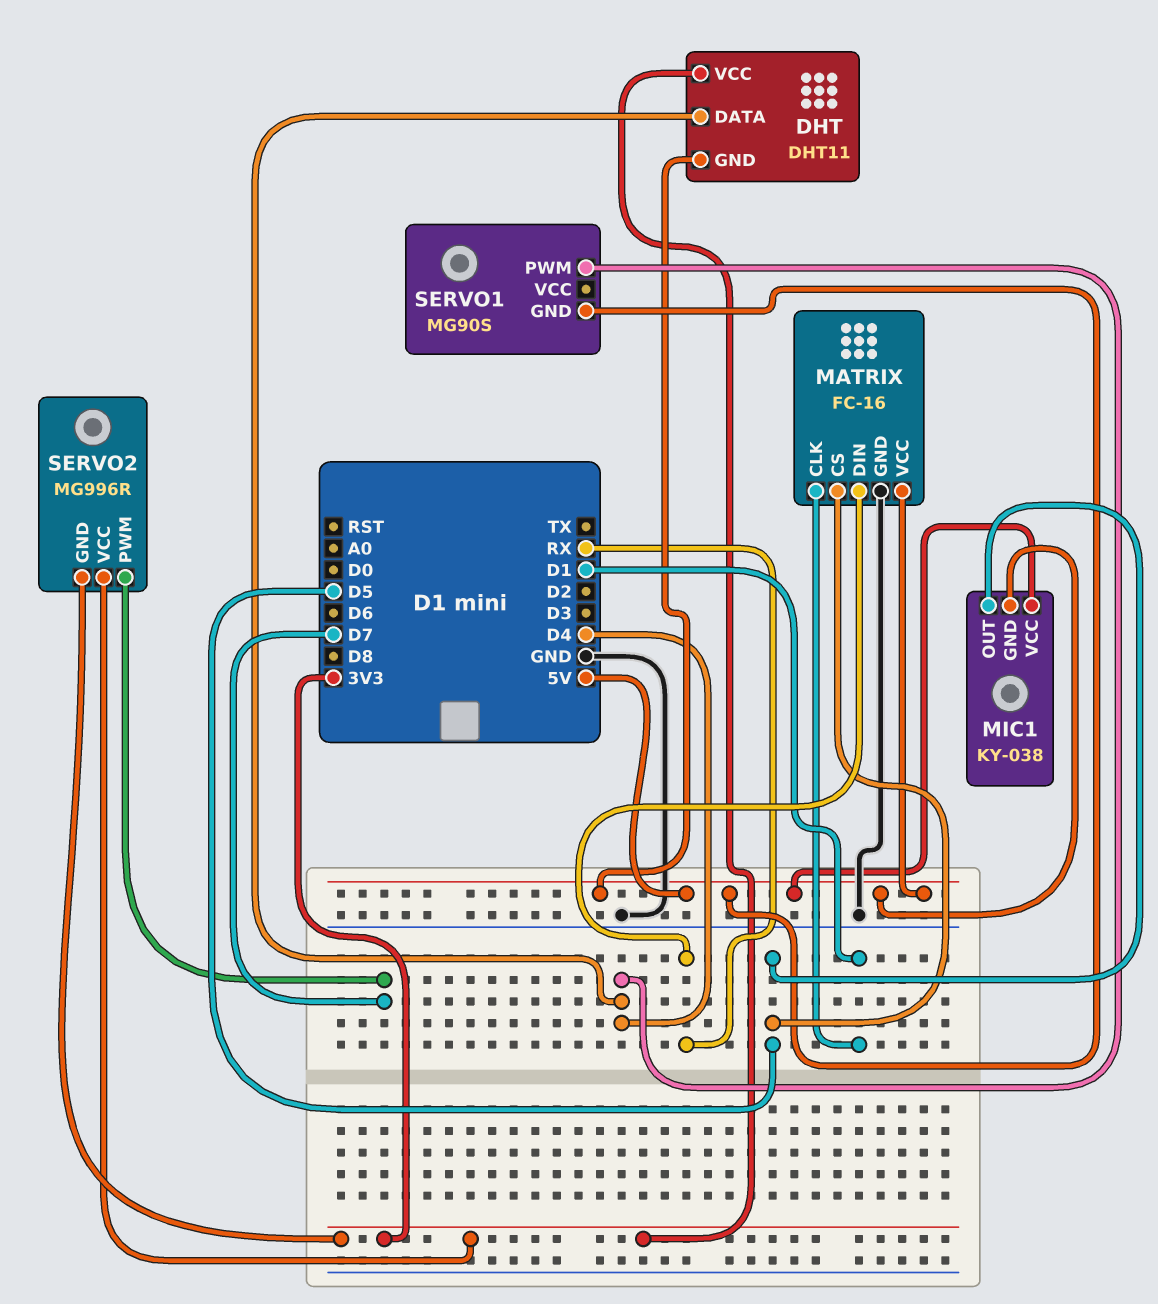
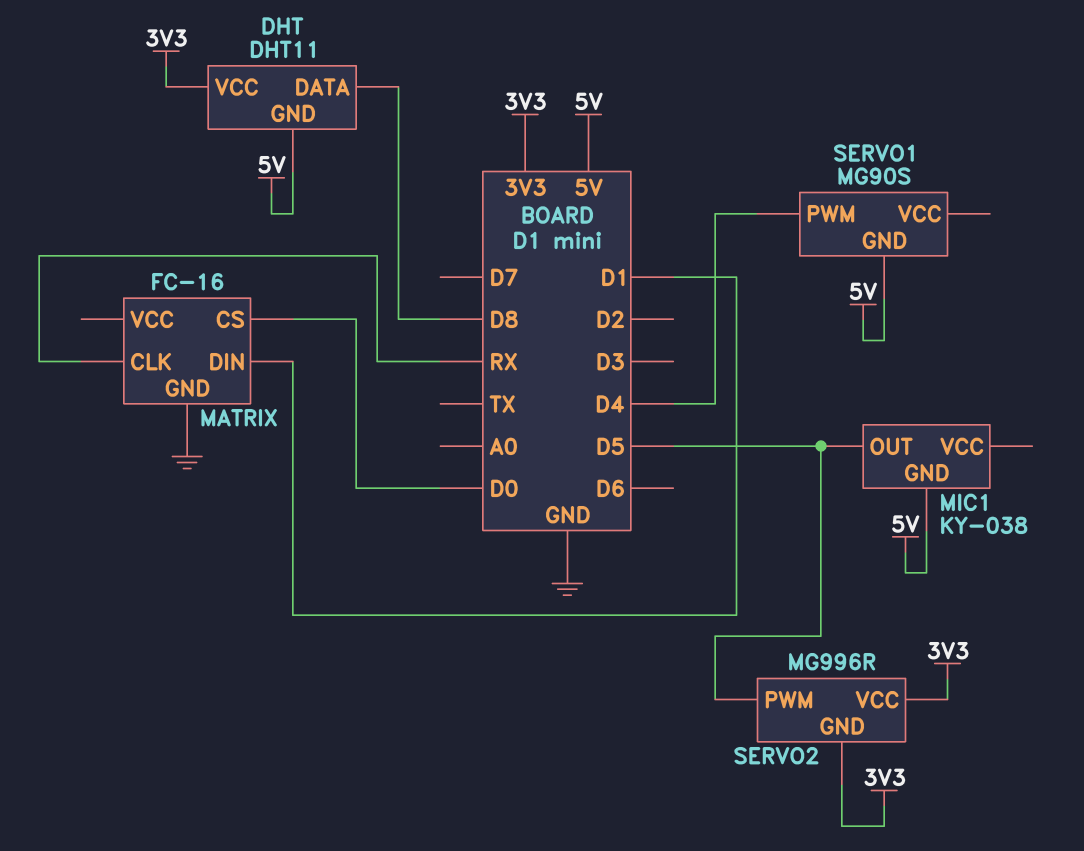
DHT pin DATA: D4 -> D8
MATRIX pin CLK: D1 -> RX
MATRIX pin CS: D5 -> D0
MATRIX pin DIN: RX -> D1
MATRIX pin VCC: 5V -> none
MIC1 pin VCC: 5V -> none
SERVO2 pin PWM: D7 -> D5

